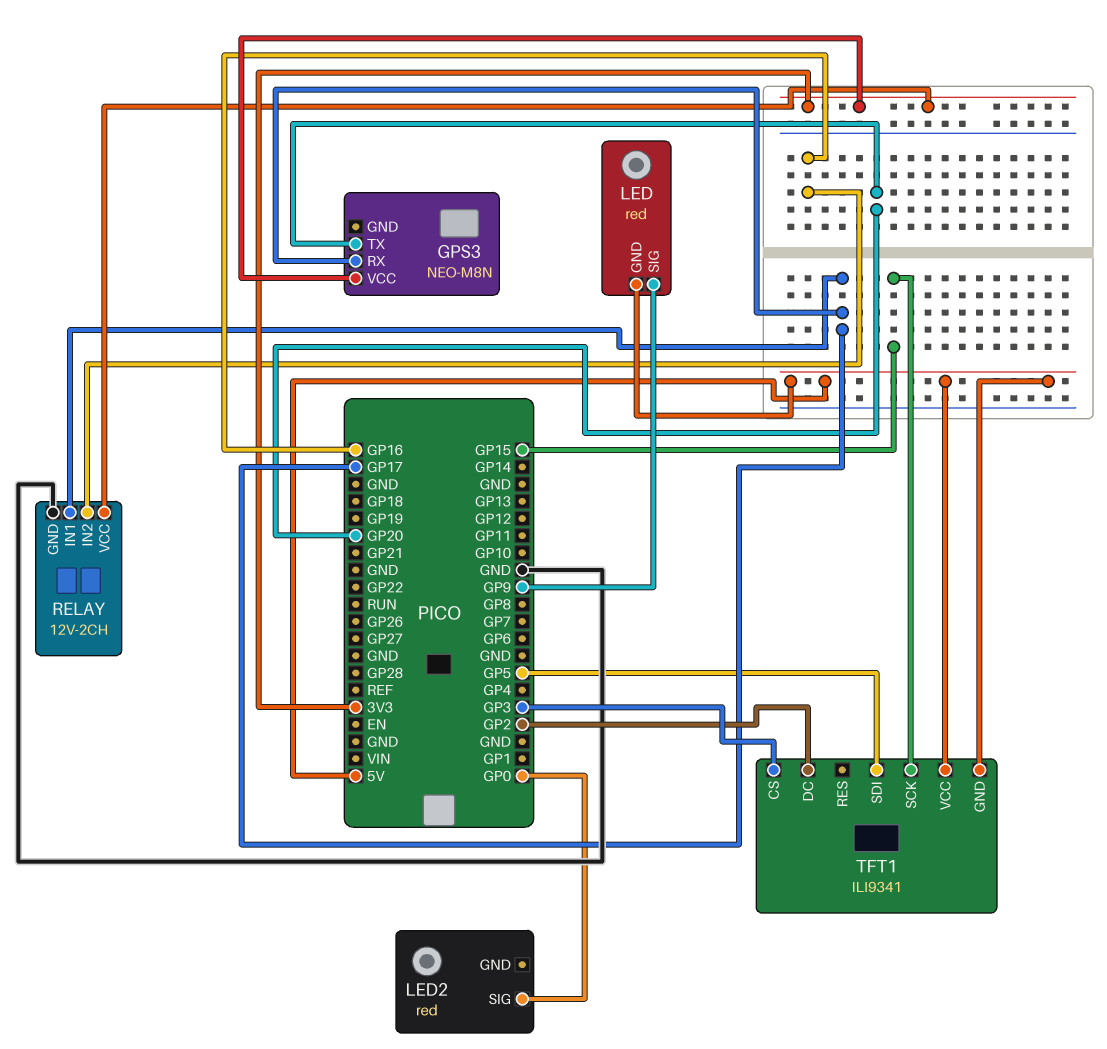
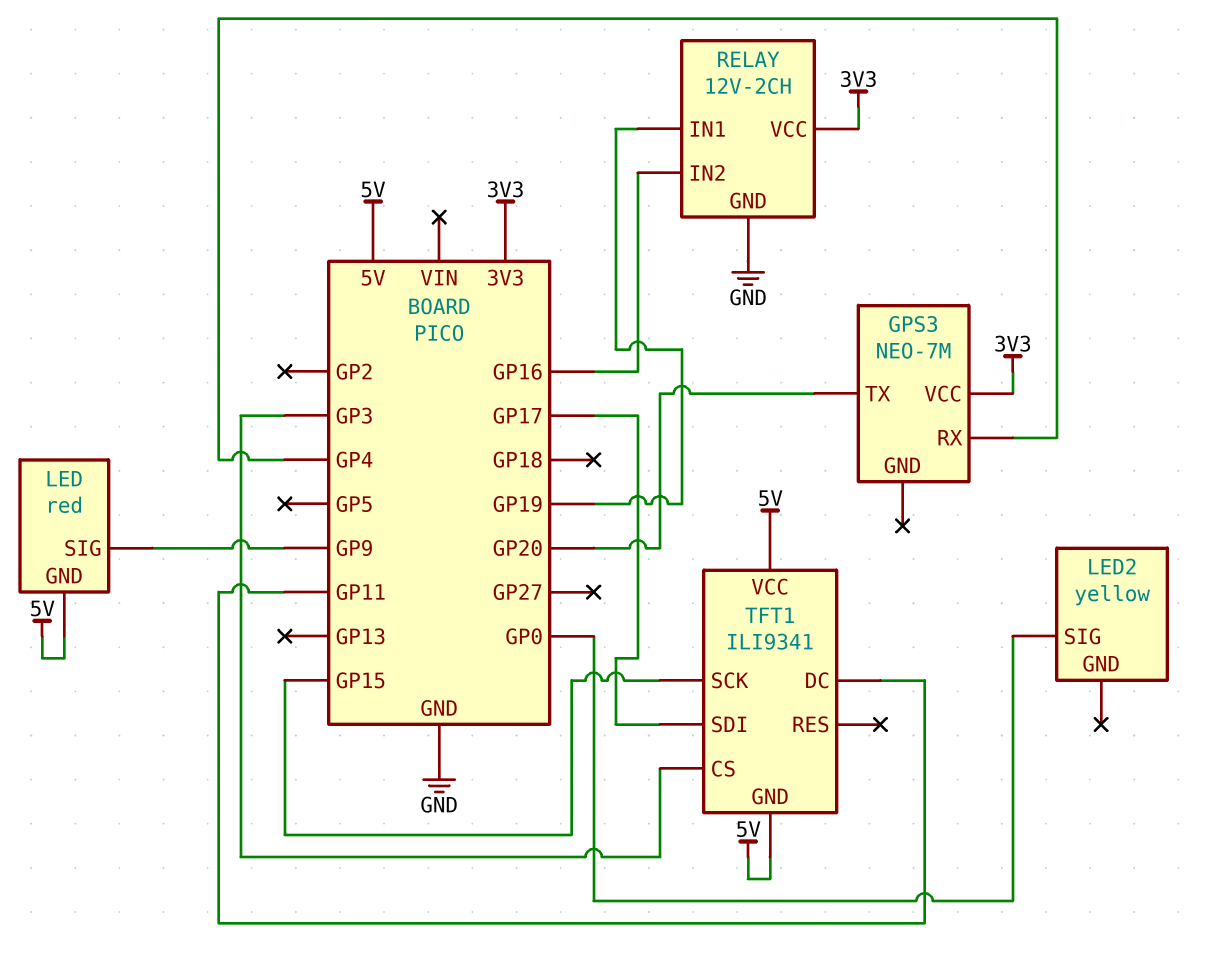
GPS3: NEO-M8N -> NEO-7M
GPS3 pin RX: GP17 -> GP4
LED2: red -> yellow
RELAY pin IN1: GP17 -> GP19
TFT1 pin DC: GP2 -> GP11
TFT1 pin SDI: GP5 -> GP17

